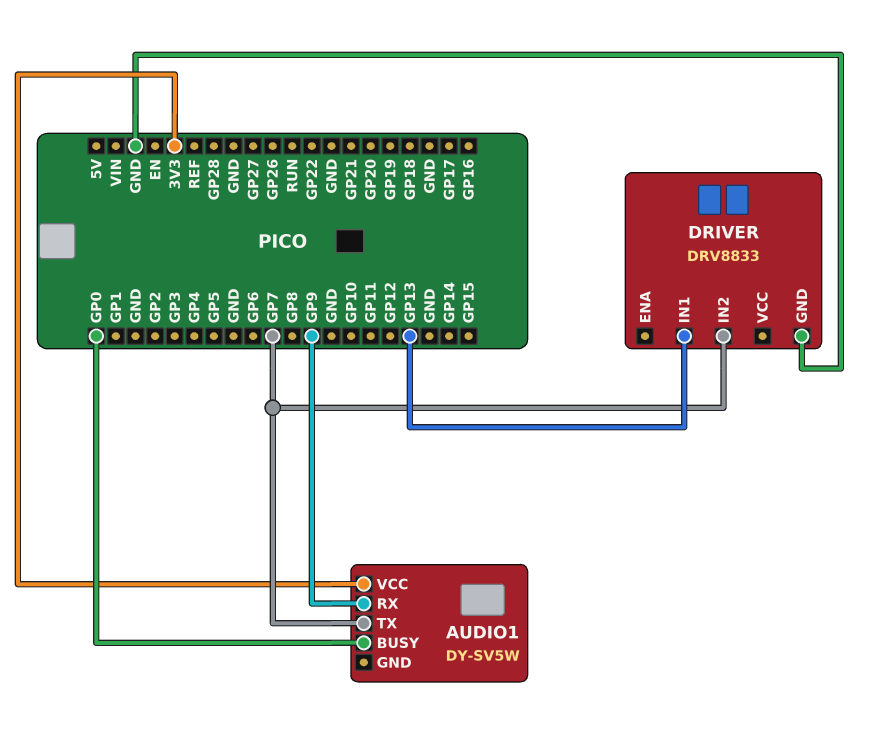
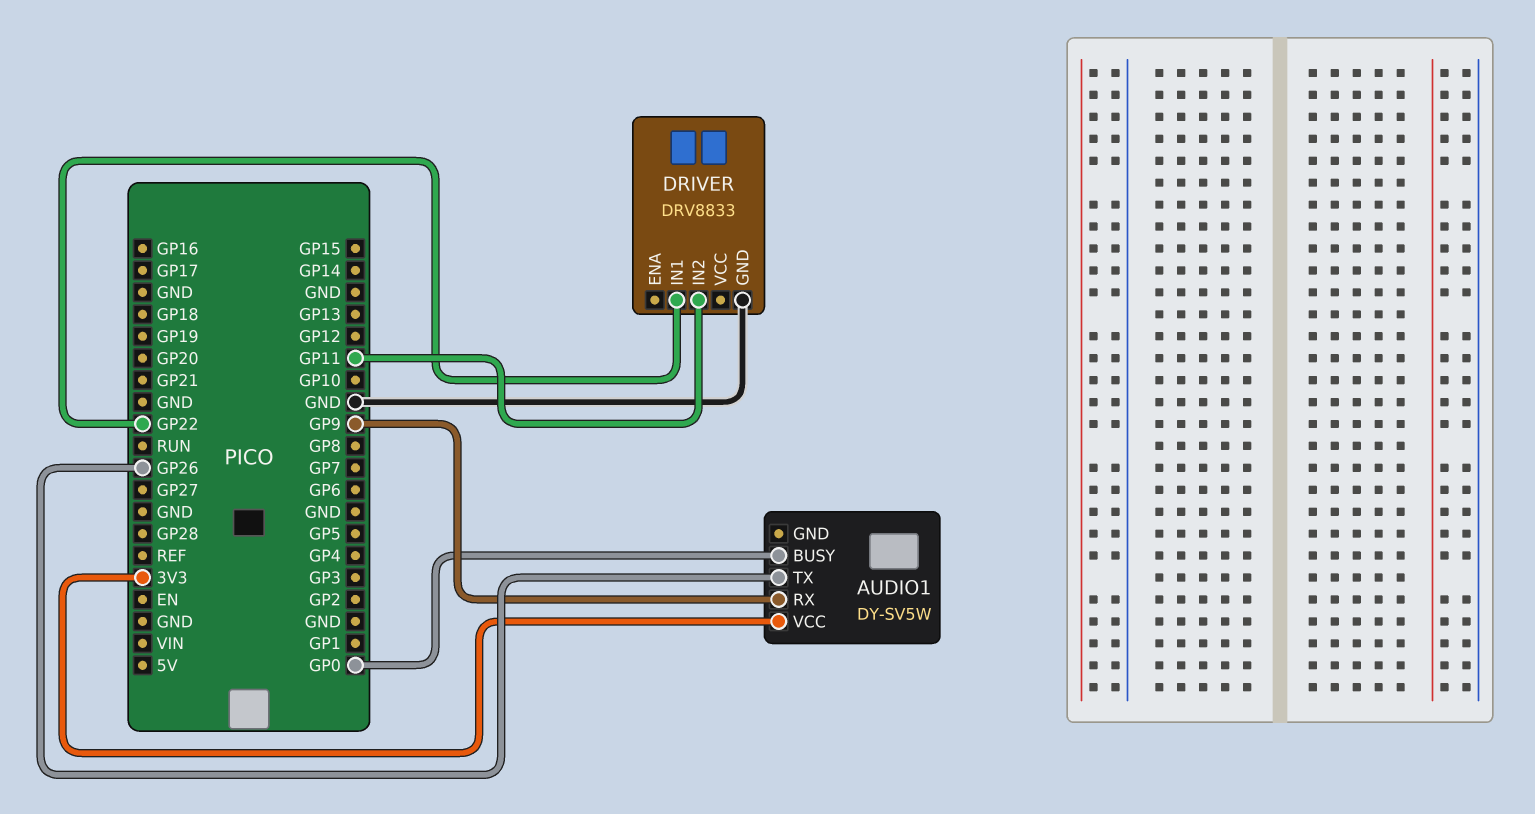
AUDIO1 pin TX: GP7 -> GP26
DRIVER pin IN1: GP13 -> GP22
DRIVER pin IN2: GP7 -> GP11

